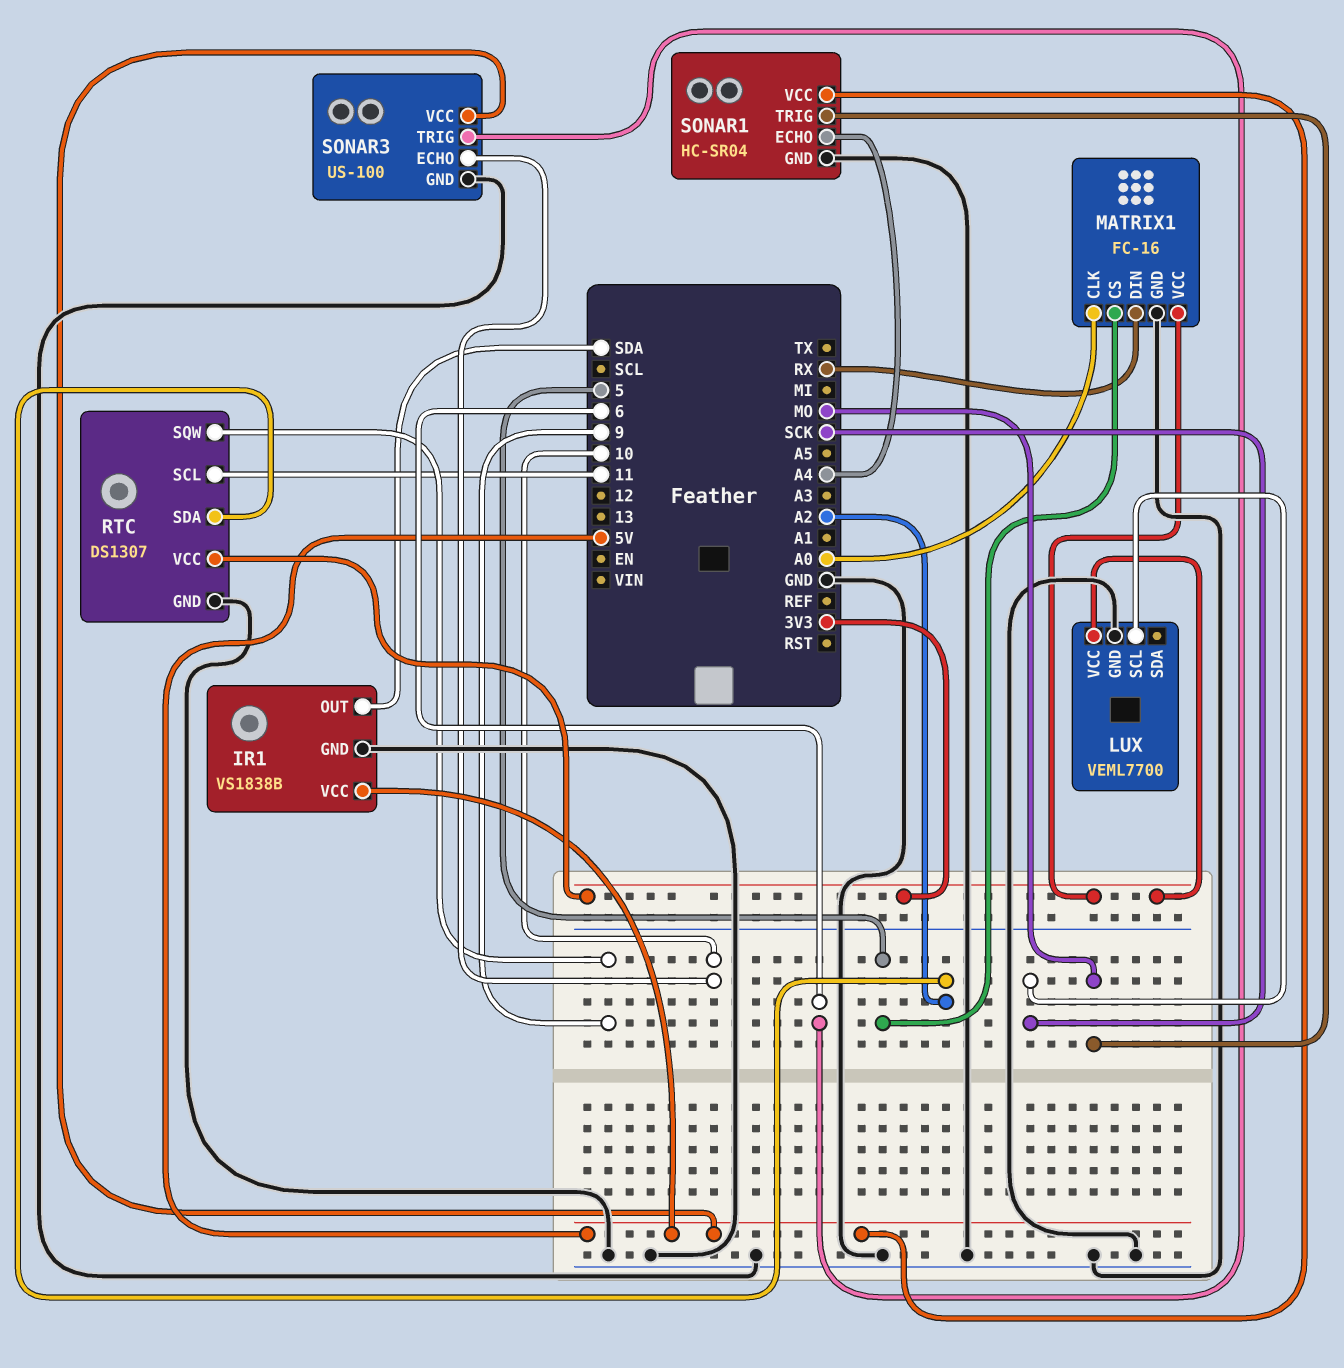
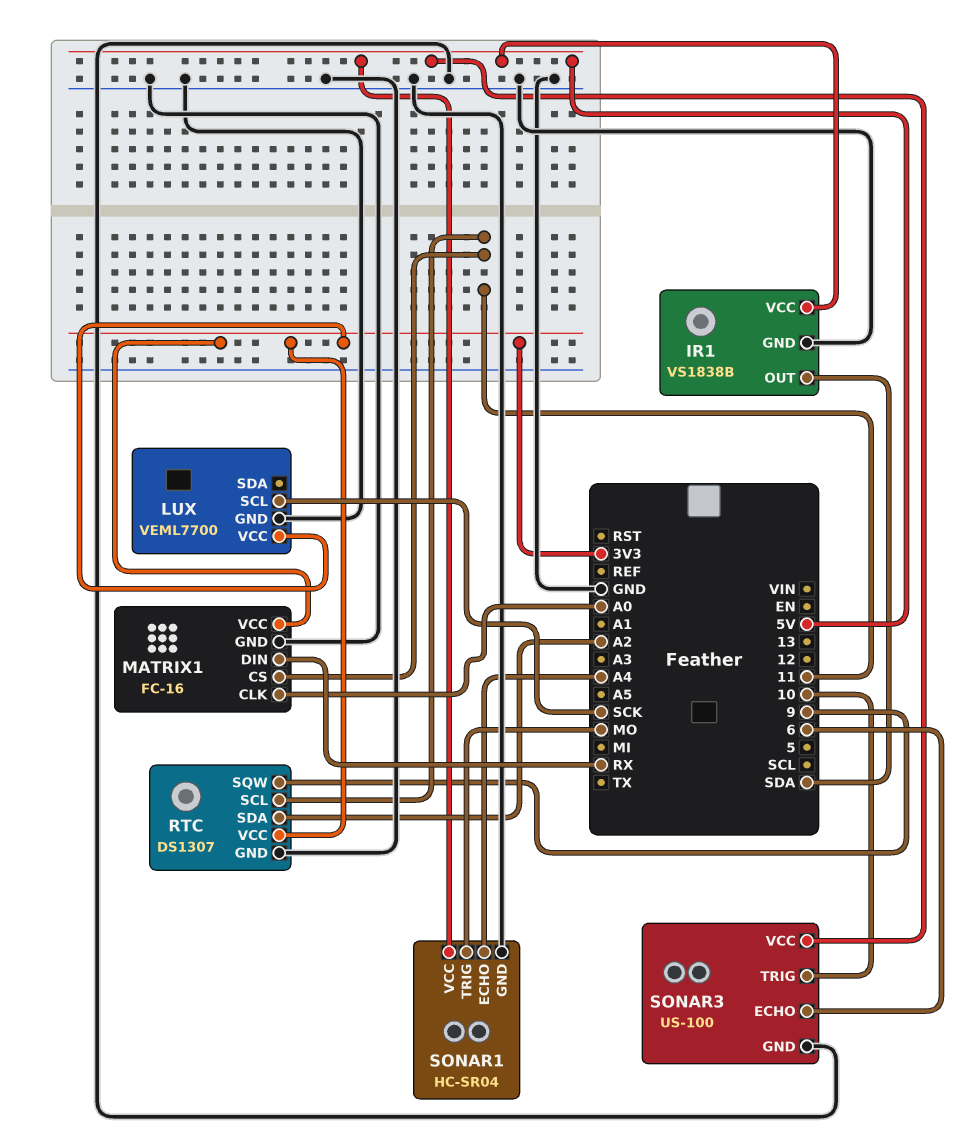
MATRIX1 pin CS: 5 -> 11
SONAR3 pin ECHO: 10 -> 6
SONAR3 pin TRIG: 6 -> 10

